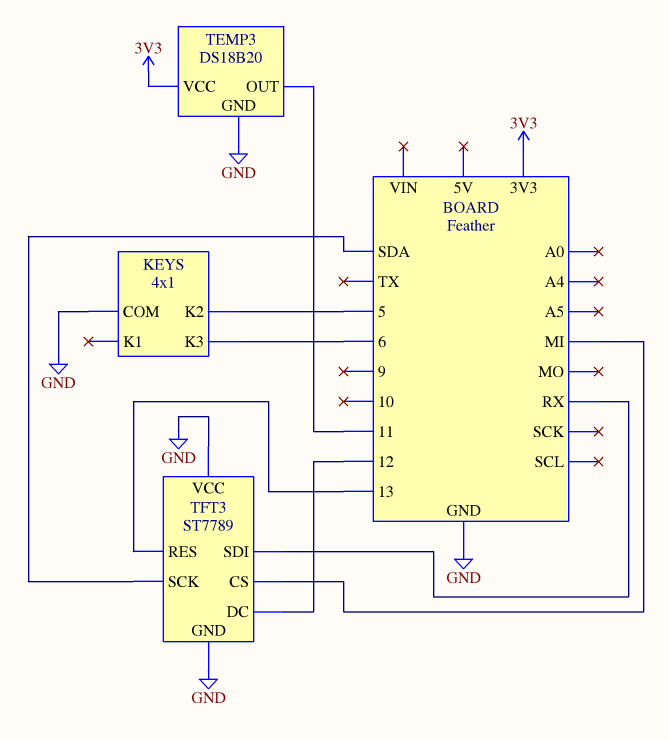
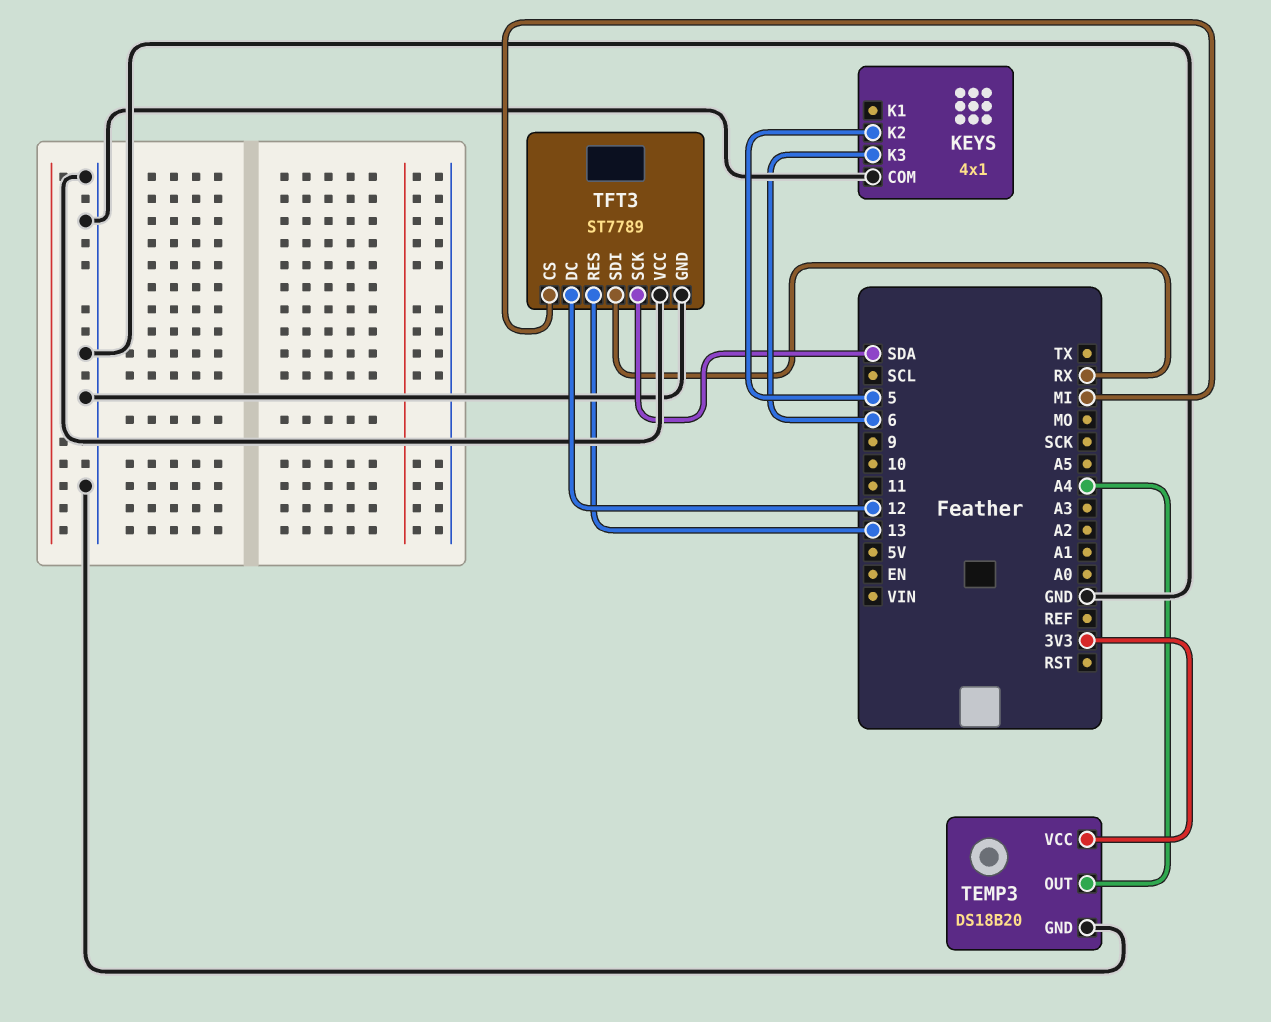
TEMP3 pin OUT: 11 -> A4

